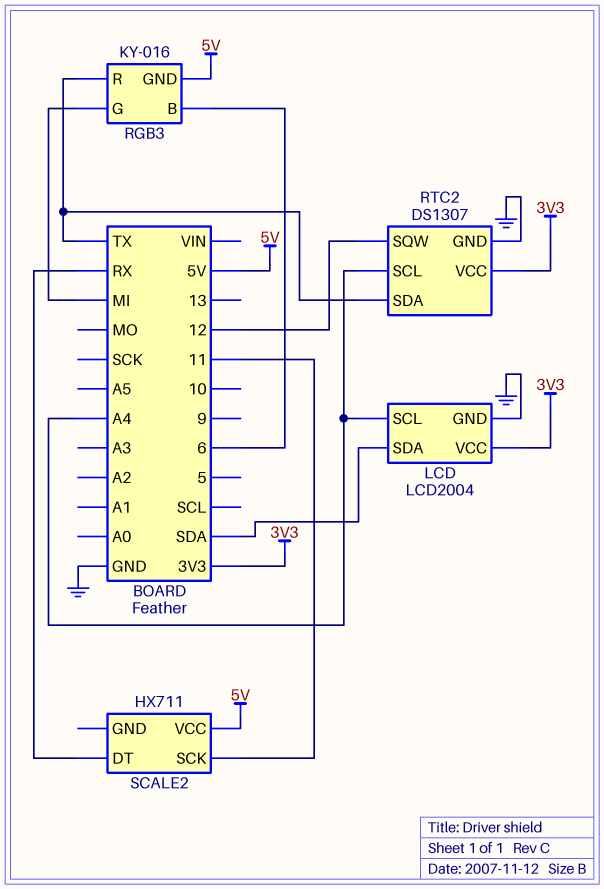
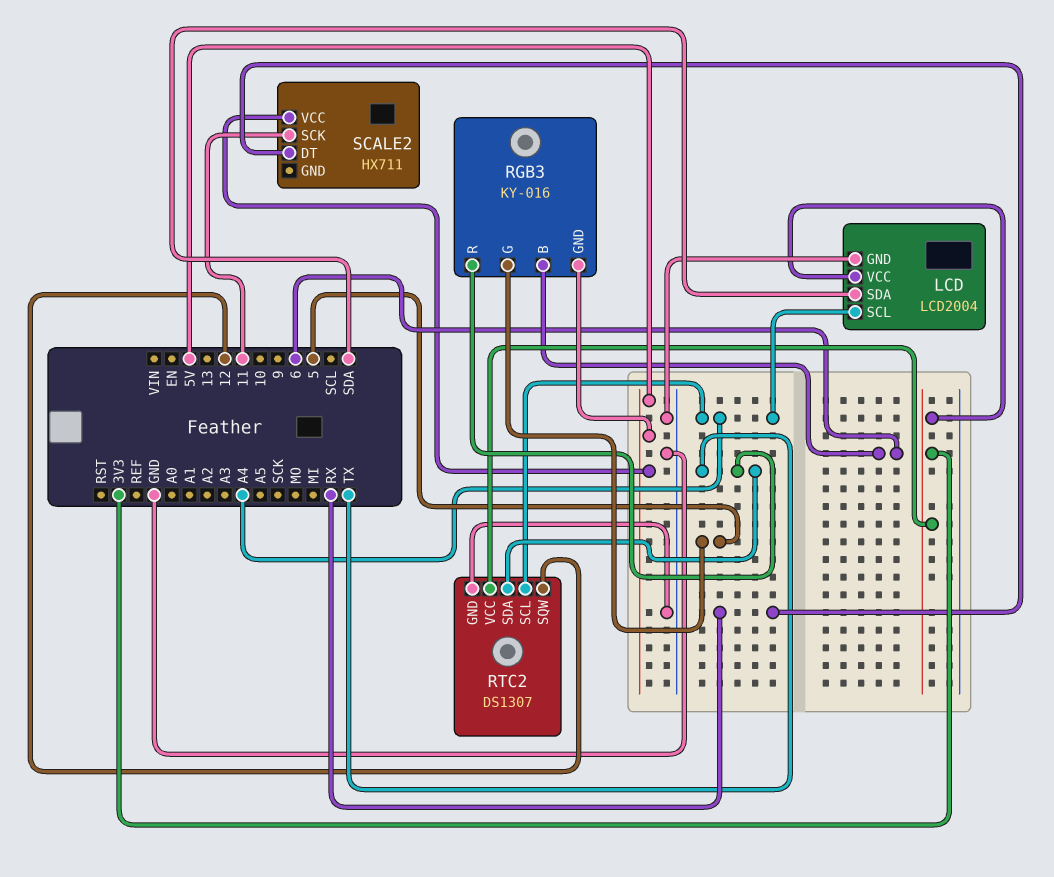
RGB3 pin G: MI -> 5

